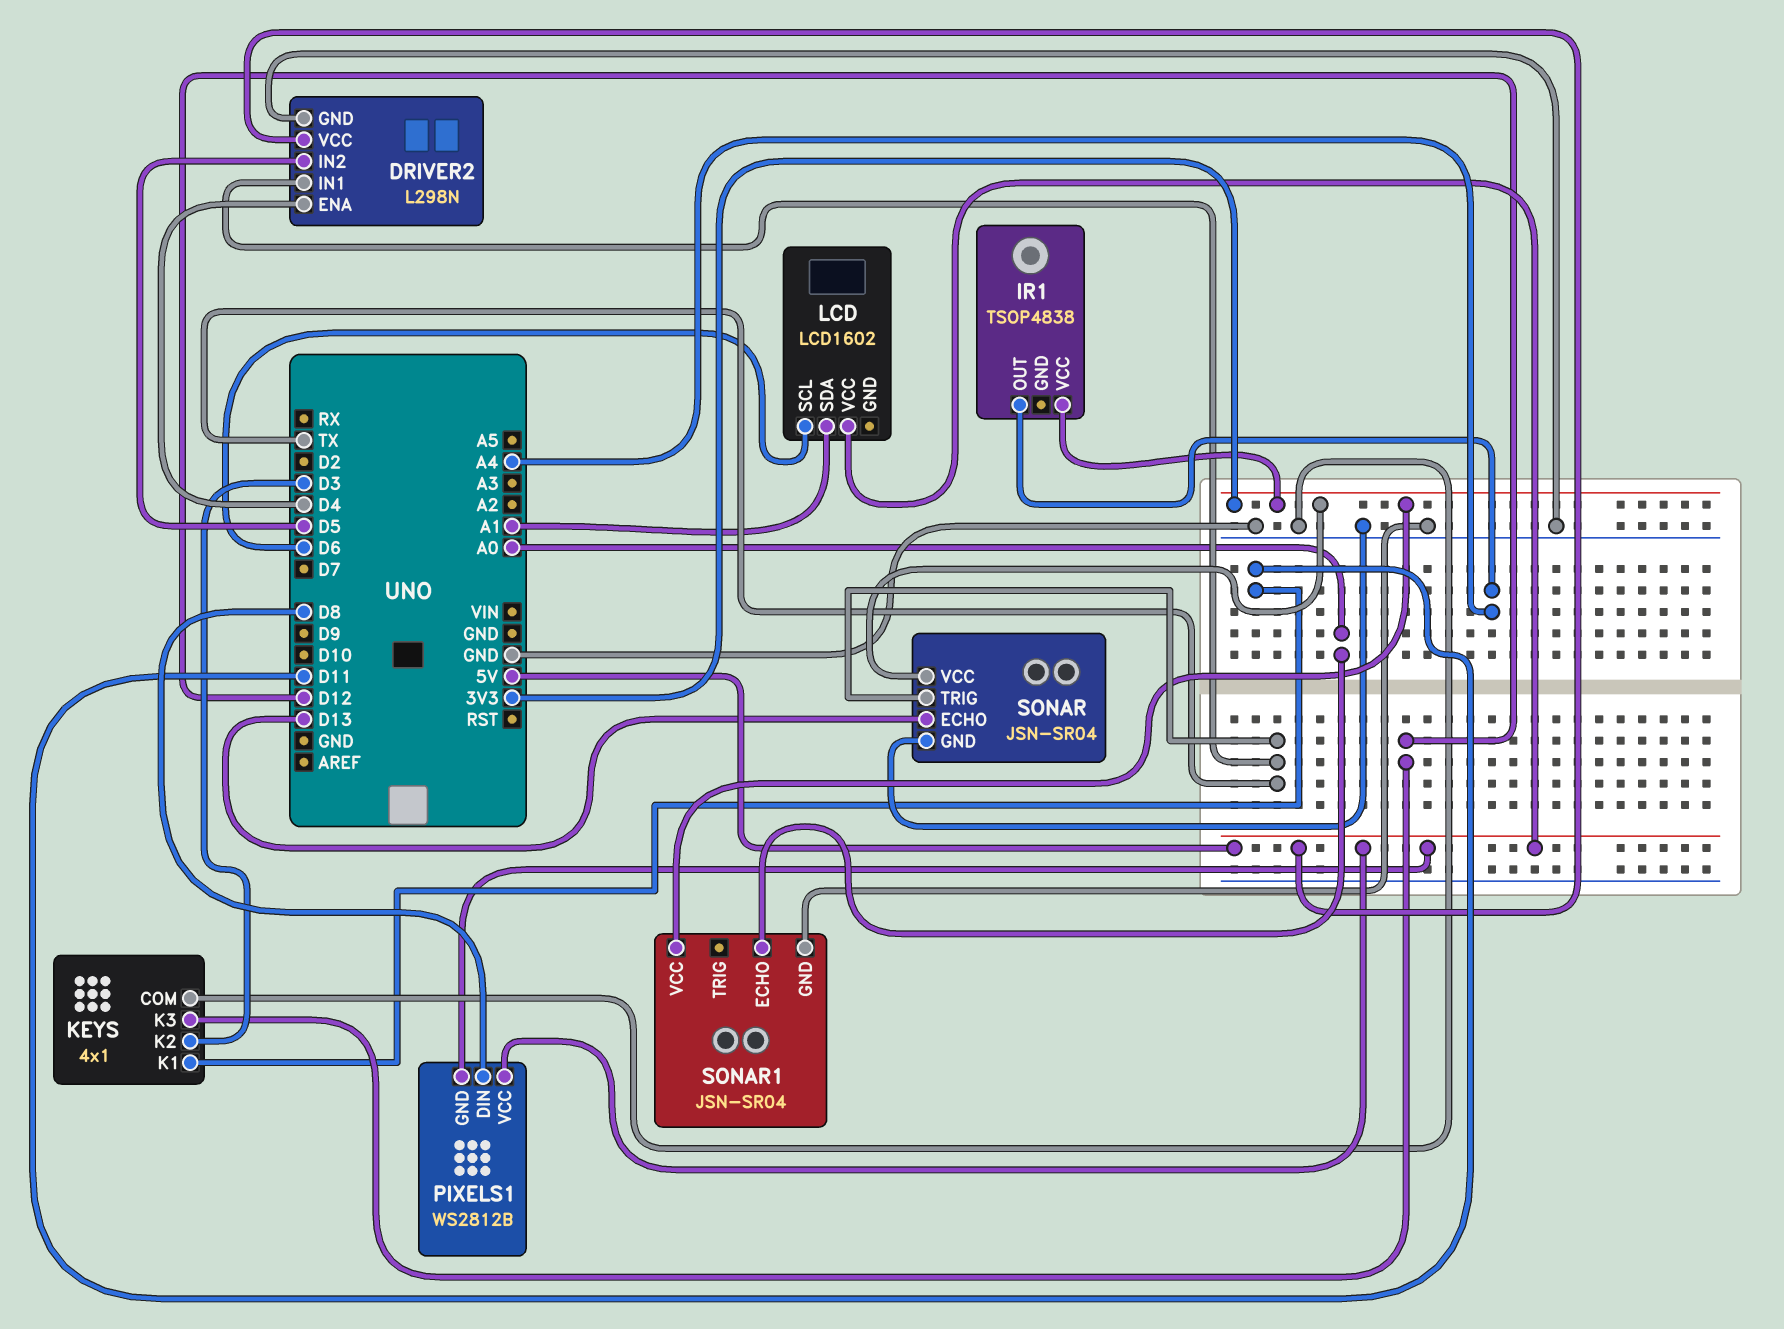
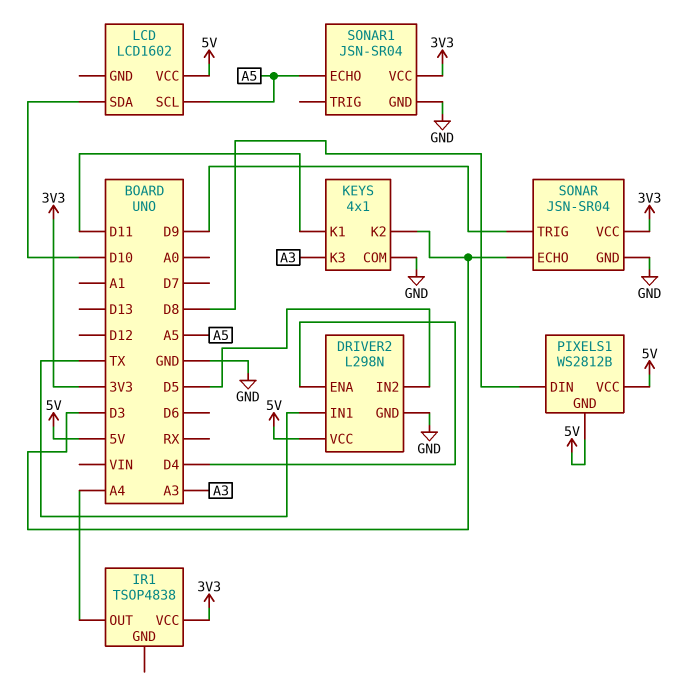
KEYS pin K3: D12 -> A3
LCD pin SCL: D6 -> A5
LCD pin SDA: A1 -> D10
SONAR pin ECHO: D13 -> D3
SONAR pin TRIG: TX -> D9
SONAR1 pin ECHO: A0 -> A5

